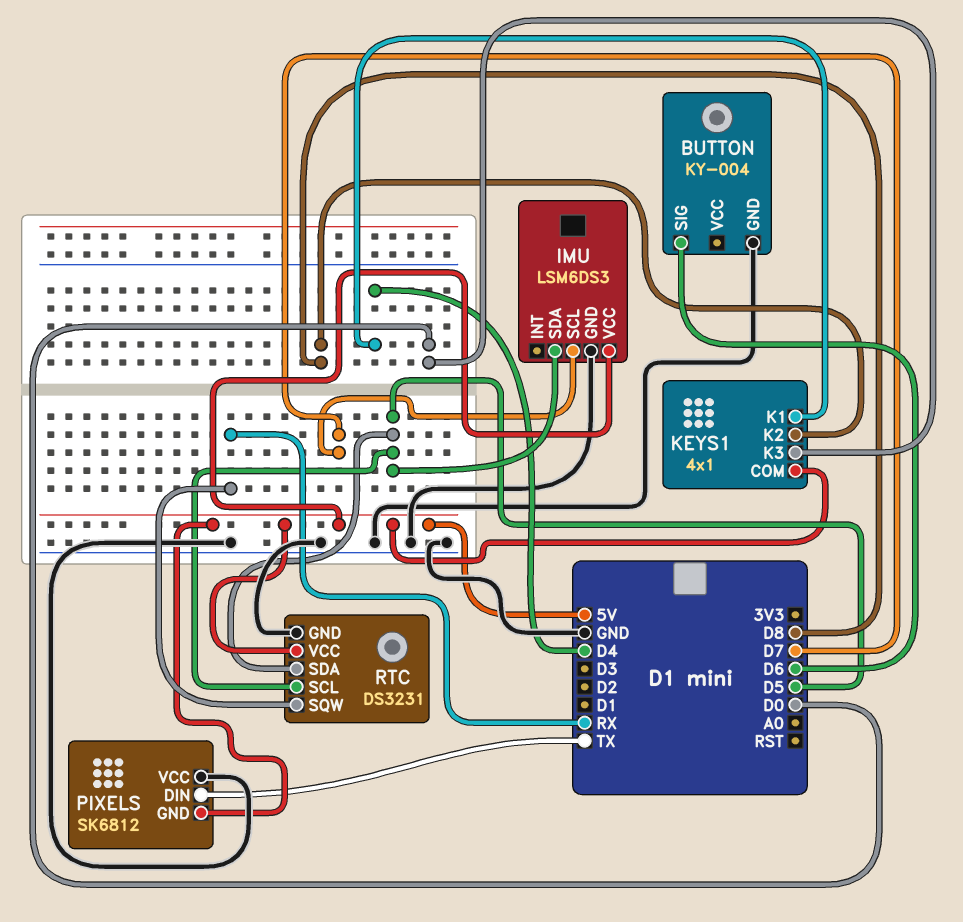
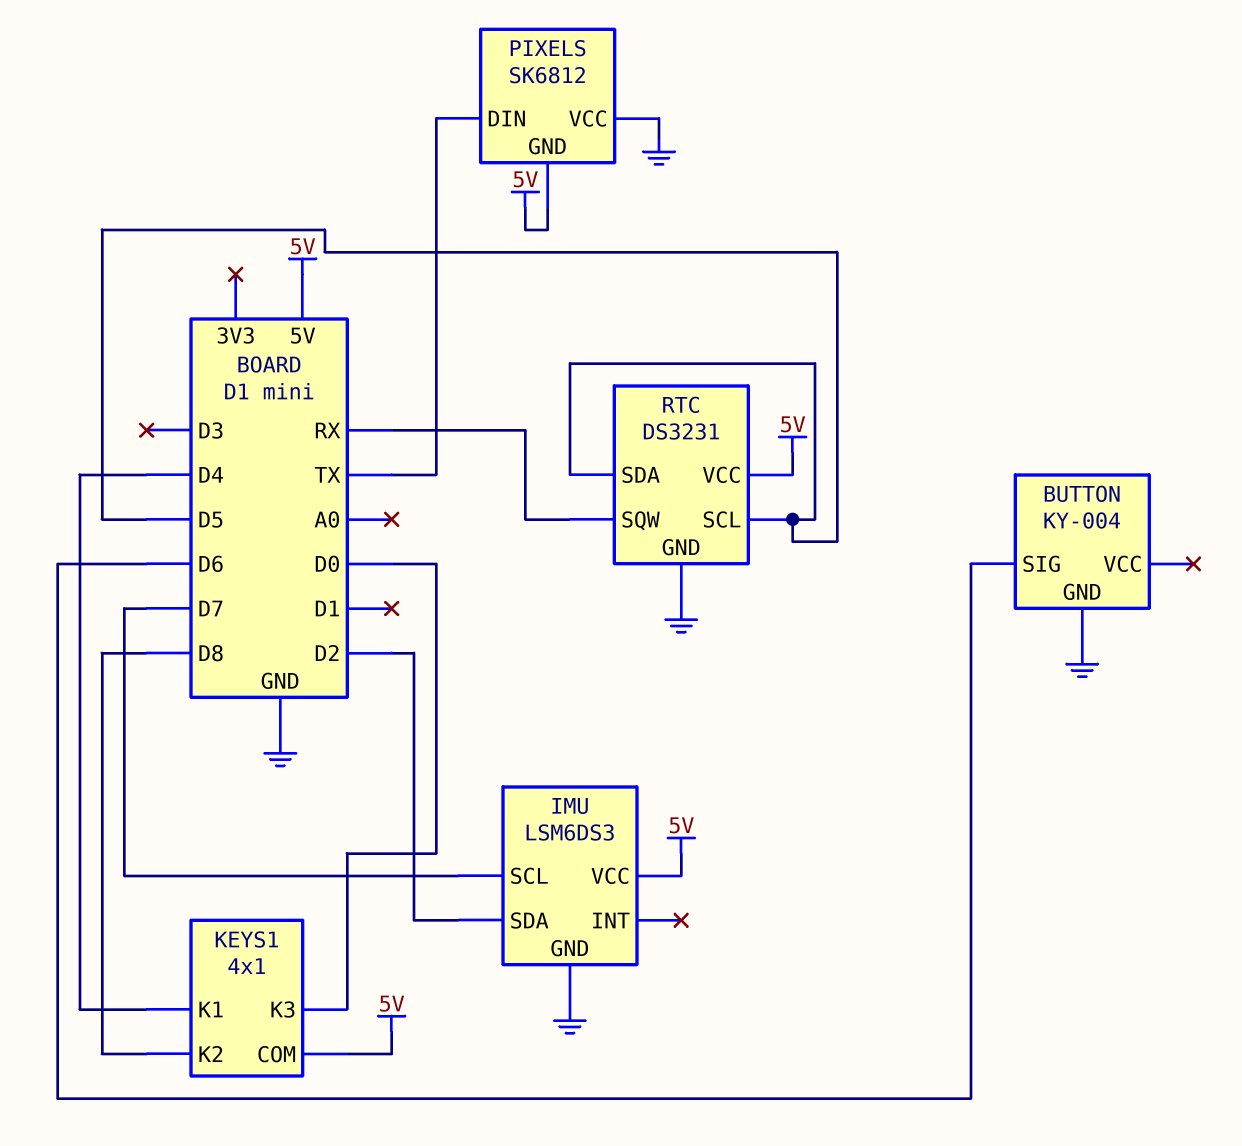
IMU pin SDA: D5 -> D2

